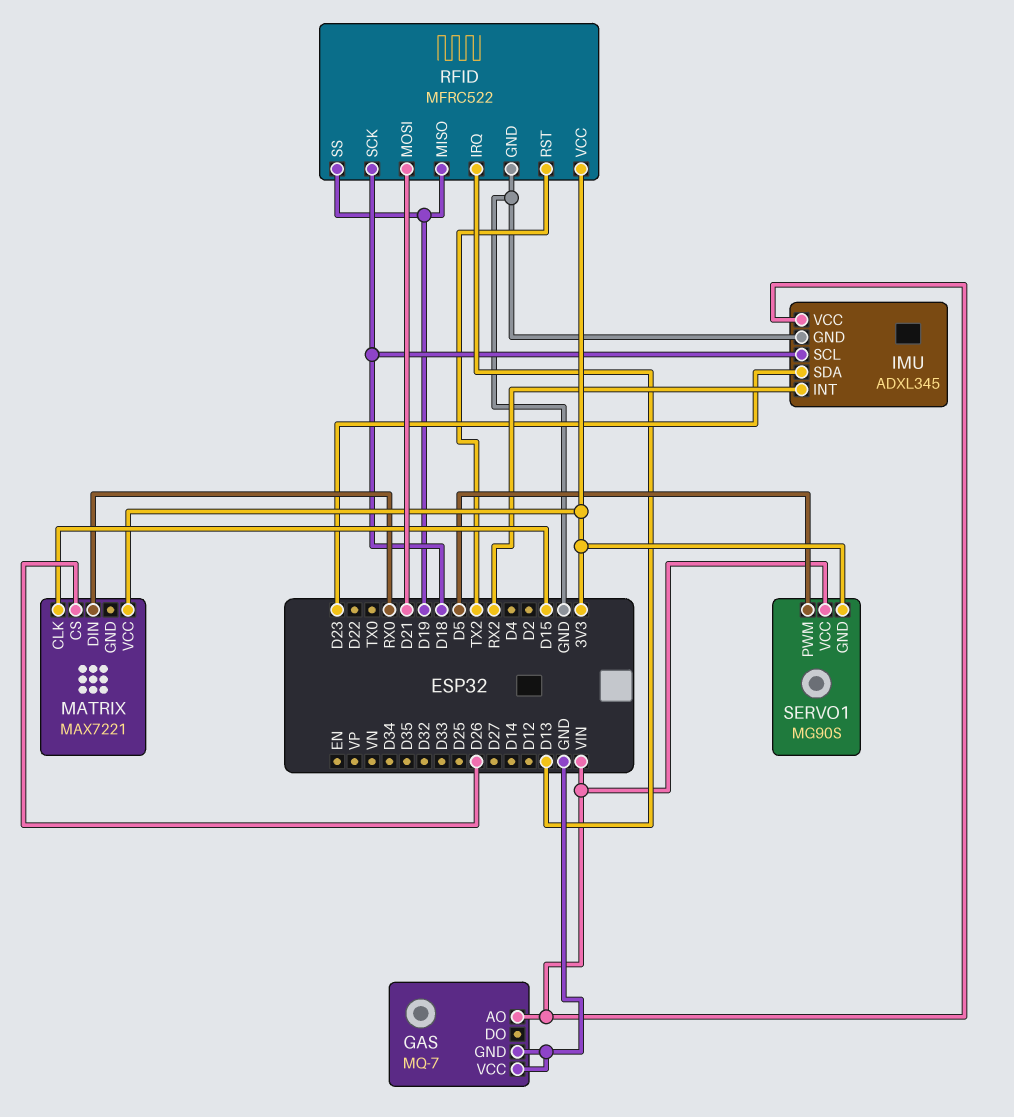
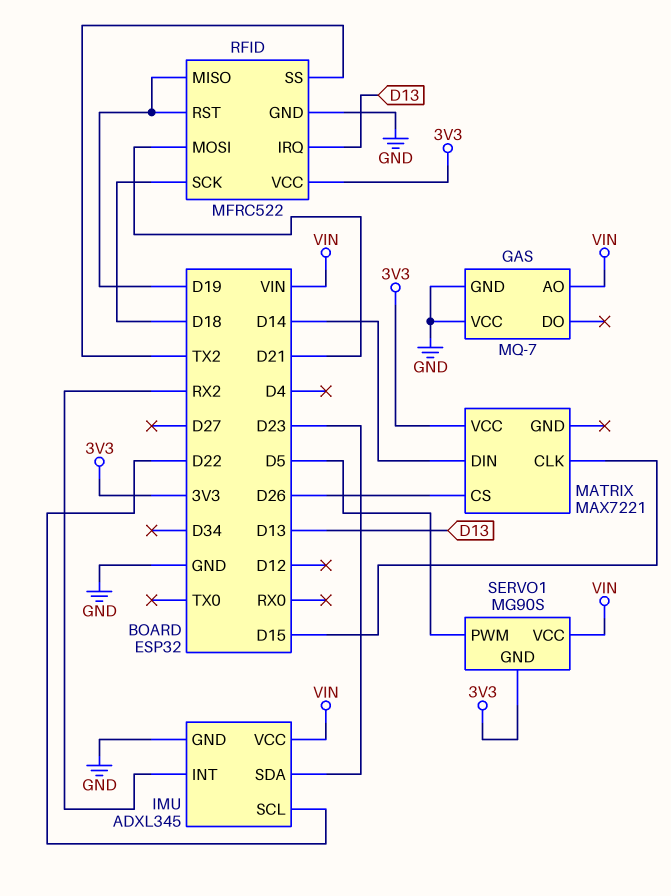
IMU pin SCL: D18 -> D22
MATRIX pin DIN: RX0 -> D14
RFID pin RST: TX2 -> D19
RFID pin SS: D19 -> TX2

